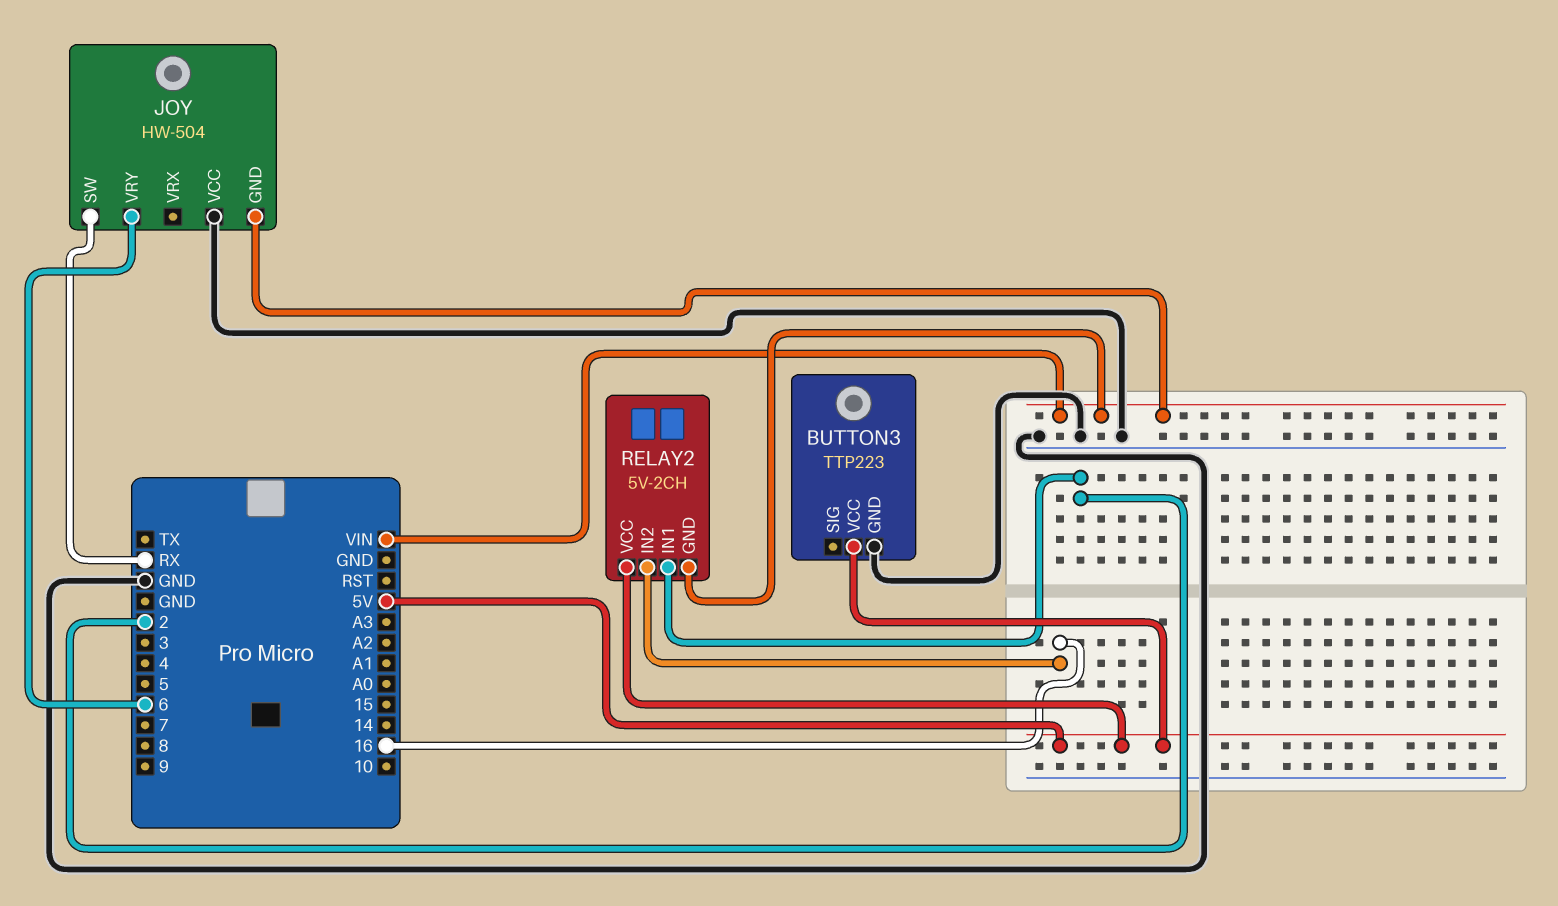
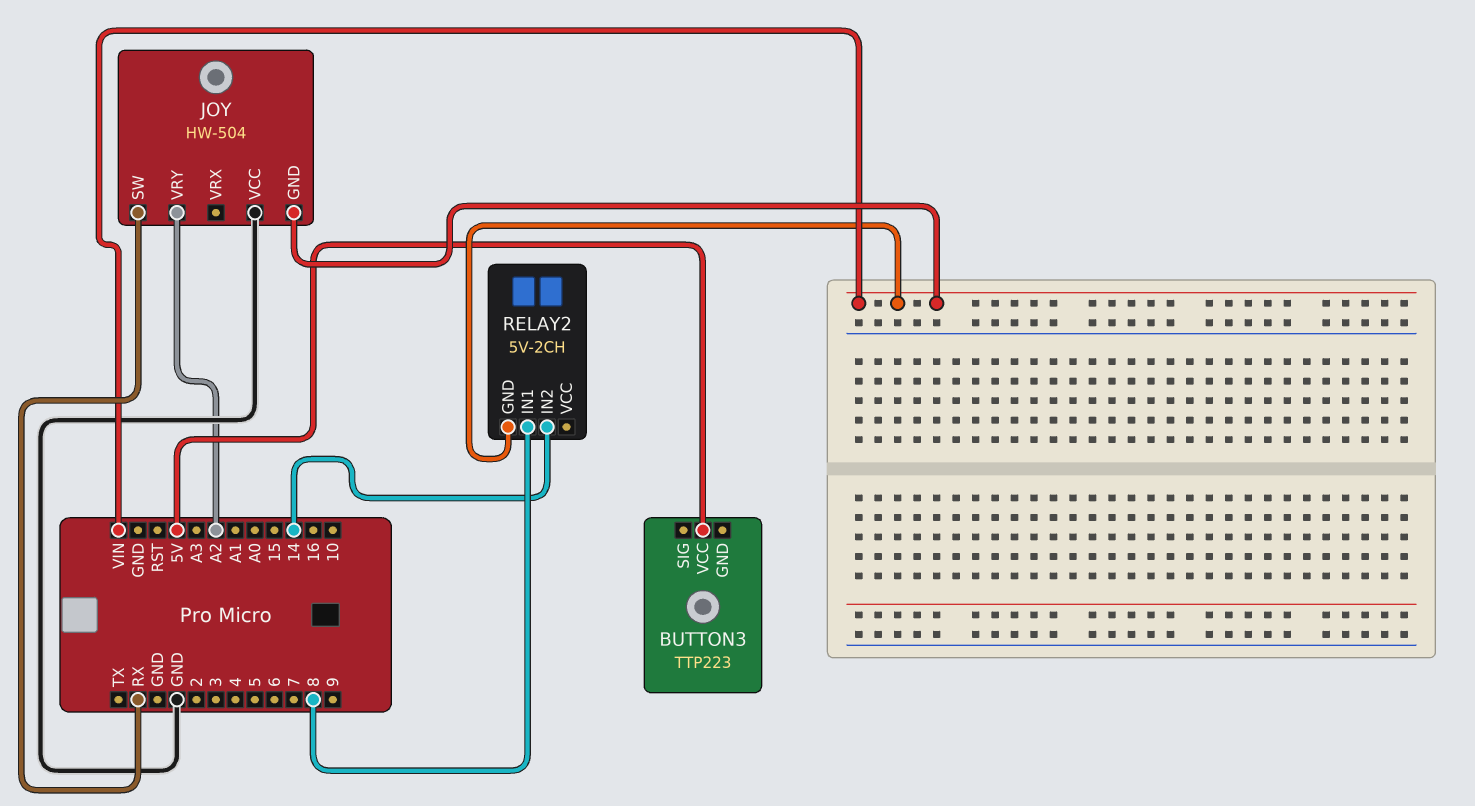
BUTTON3 pin GND: GND -> none
JOY pin VRY: 6 -> A2
RELAY2 pin IN1: 2 -> 8
RELAY2 pin IN2: 16 -> 14
RELAY2 pin VCC: 5V -> none

